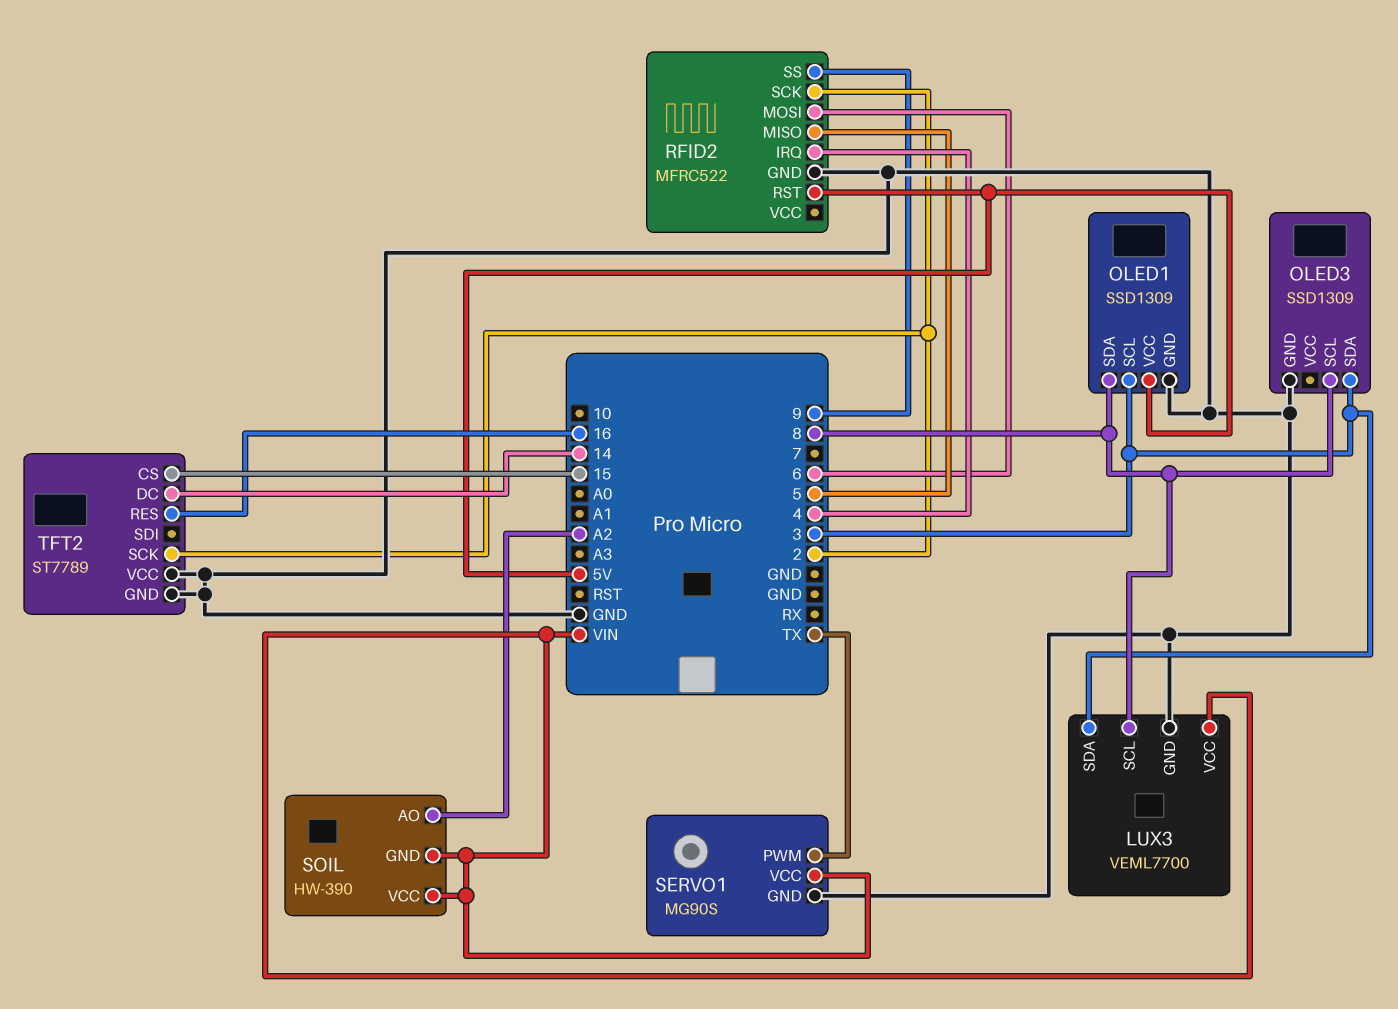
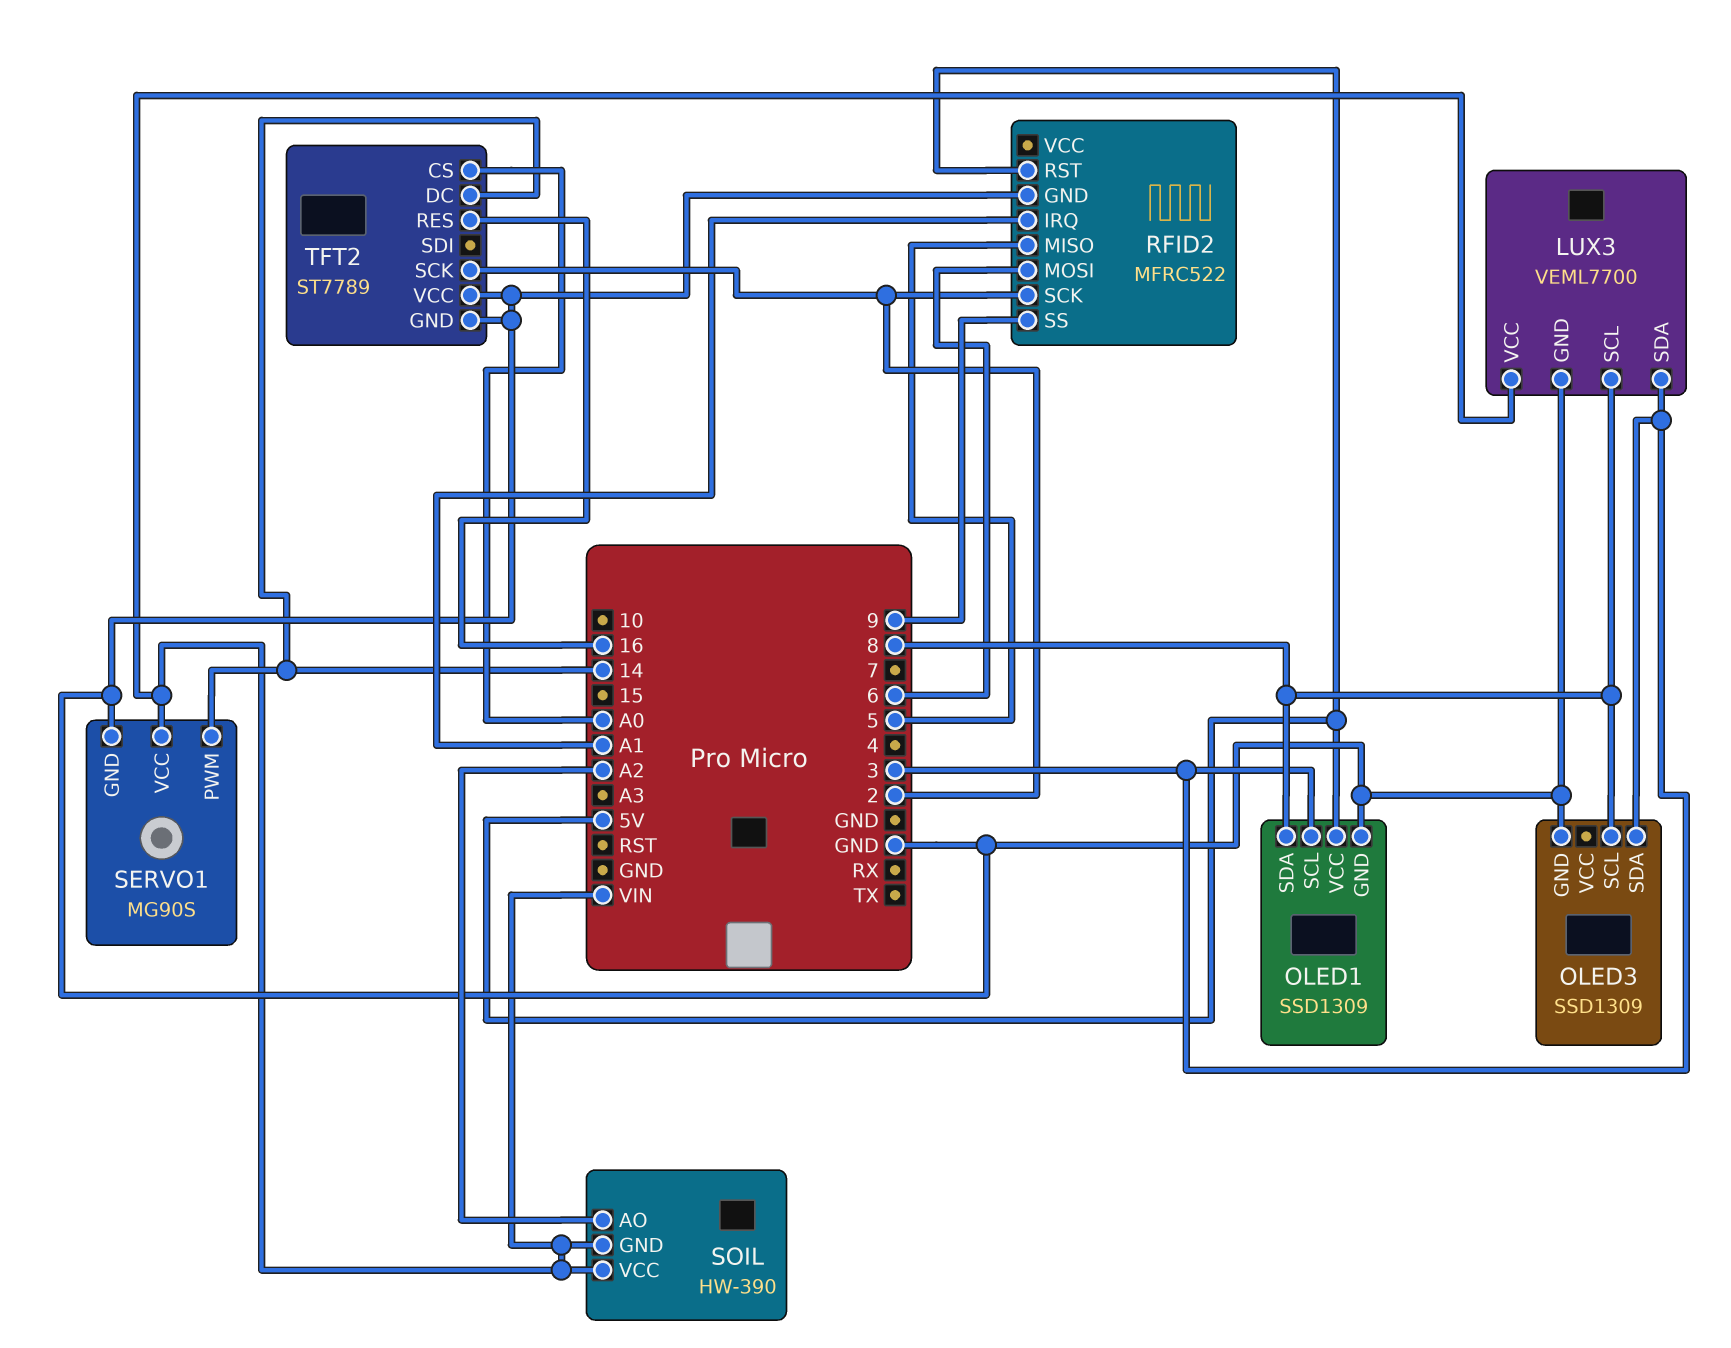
RFID2 pin IRQ: 4 -> A1
SERVO1 pin PWM: TX -> 14
TFT2 pin CS: 15 -> A0

